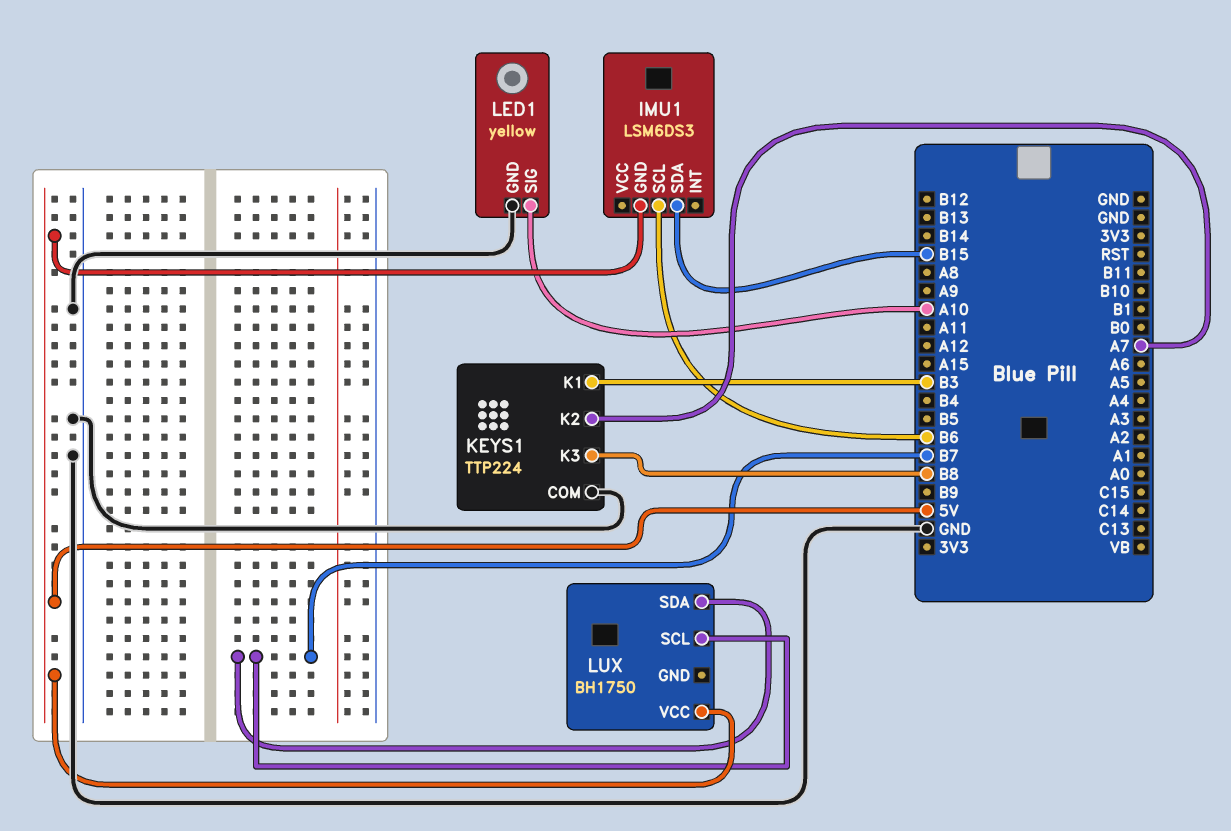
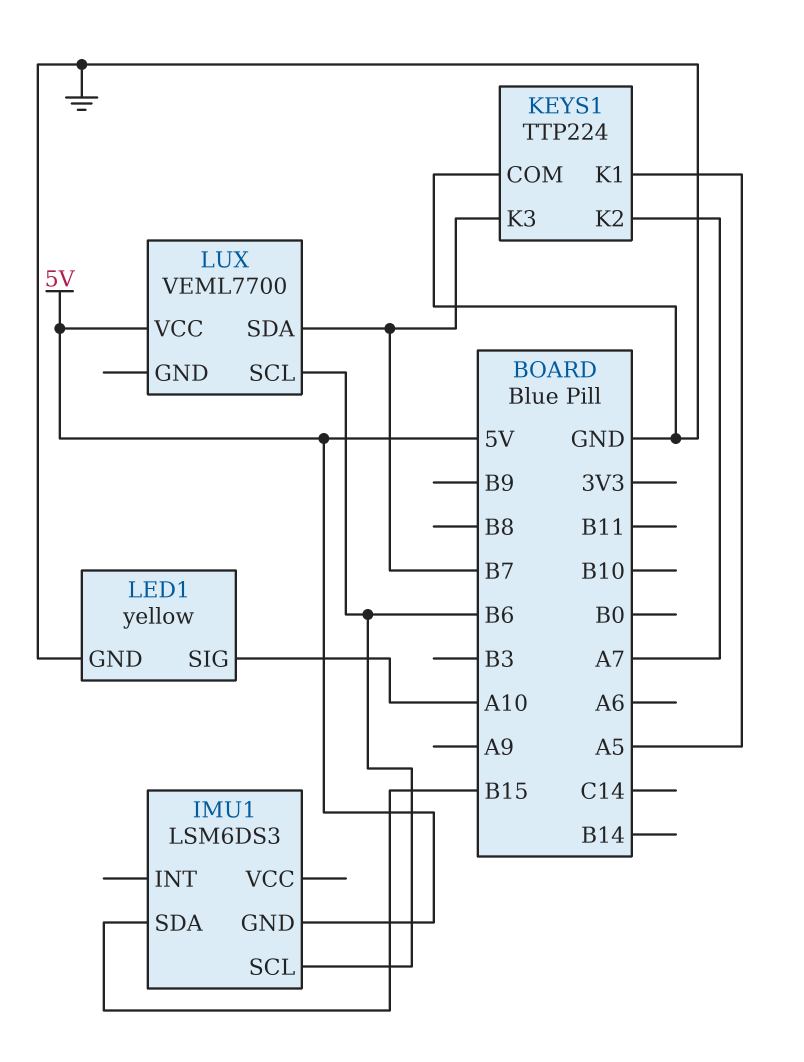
KEYS1 pin K1: B3 -> A5
KEYS1 pin K3: B8 -> B7
LUX: BH1750 -> VEML7700
LUX pin SCL: B7 -> B6

